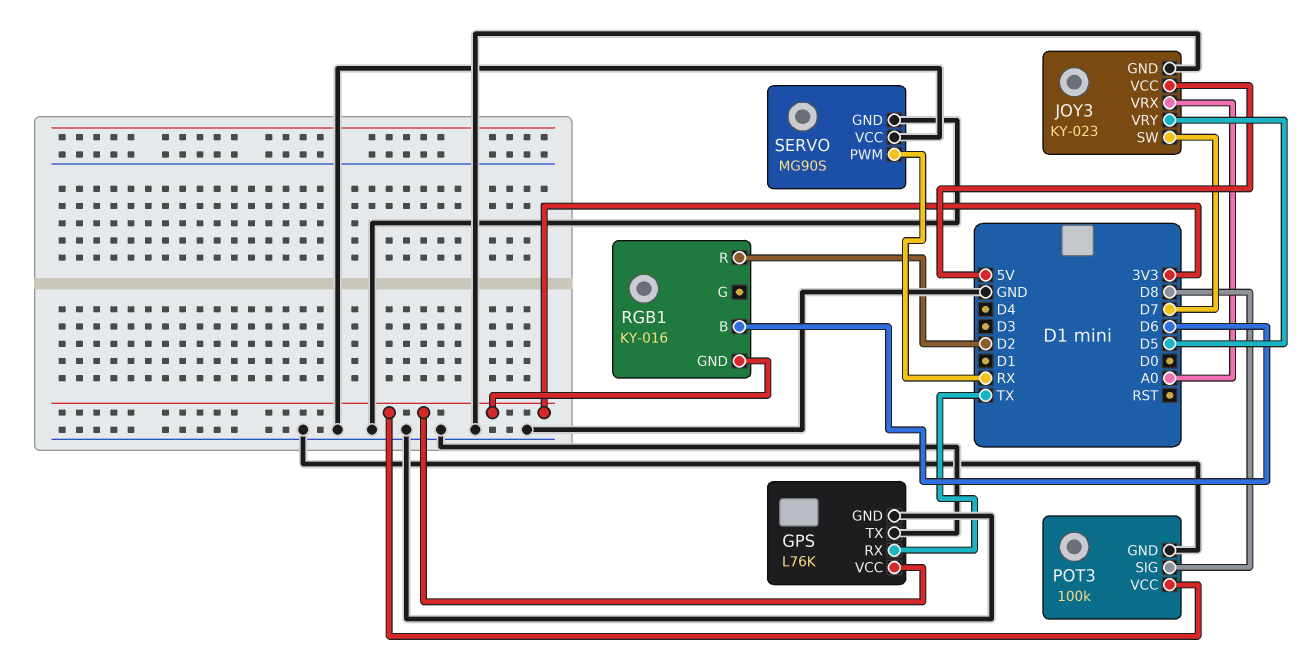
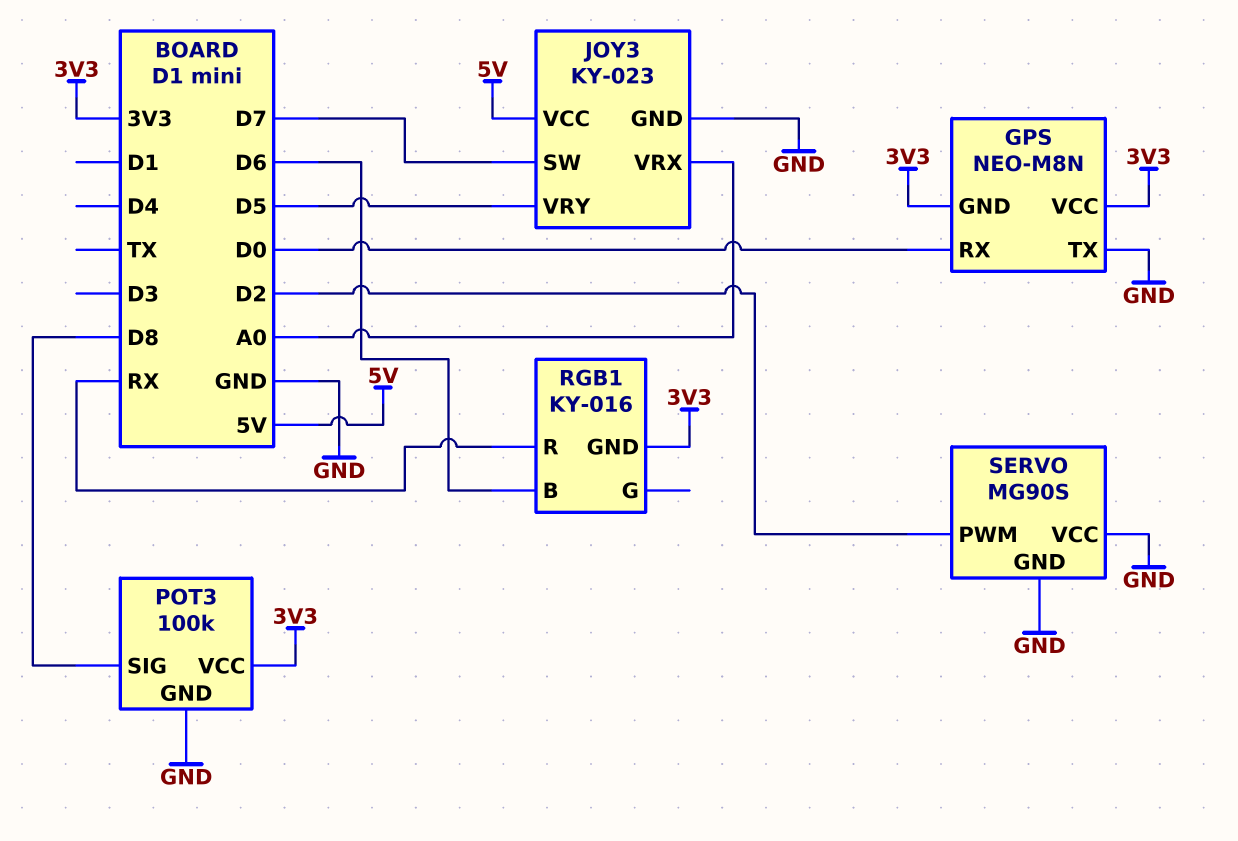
GPS: L76K -> NEO-M8N
GPS pin GND: GND -> 3V3
GPS pin RX: TX -> D0
RGB1 pin R: D2 -> RX
SERVO pin PWM: RX -> D2

